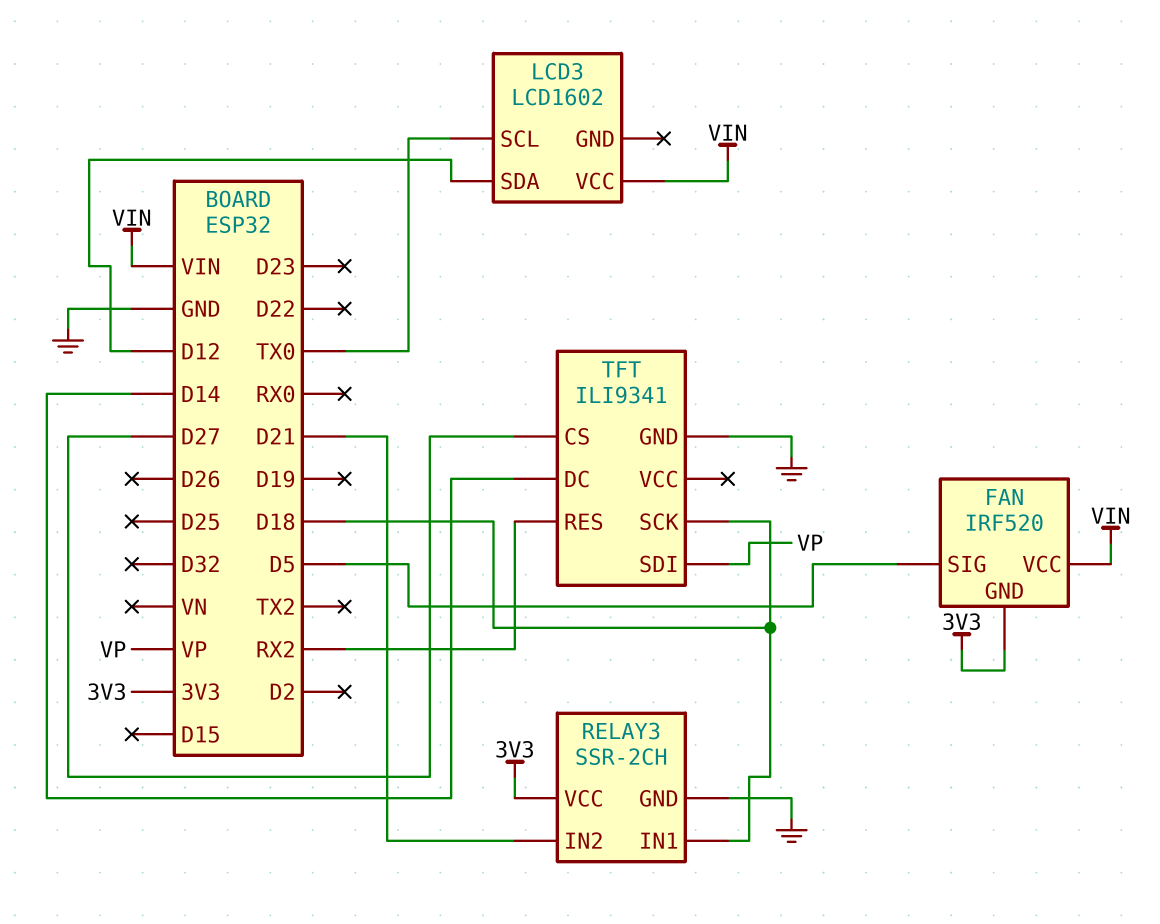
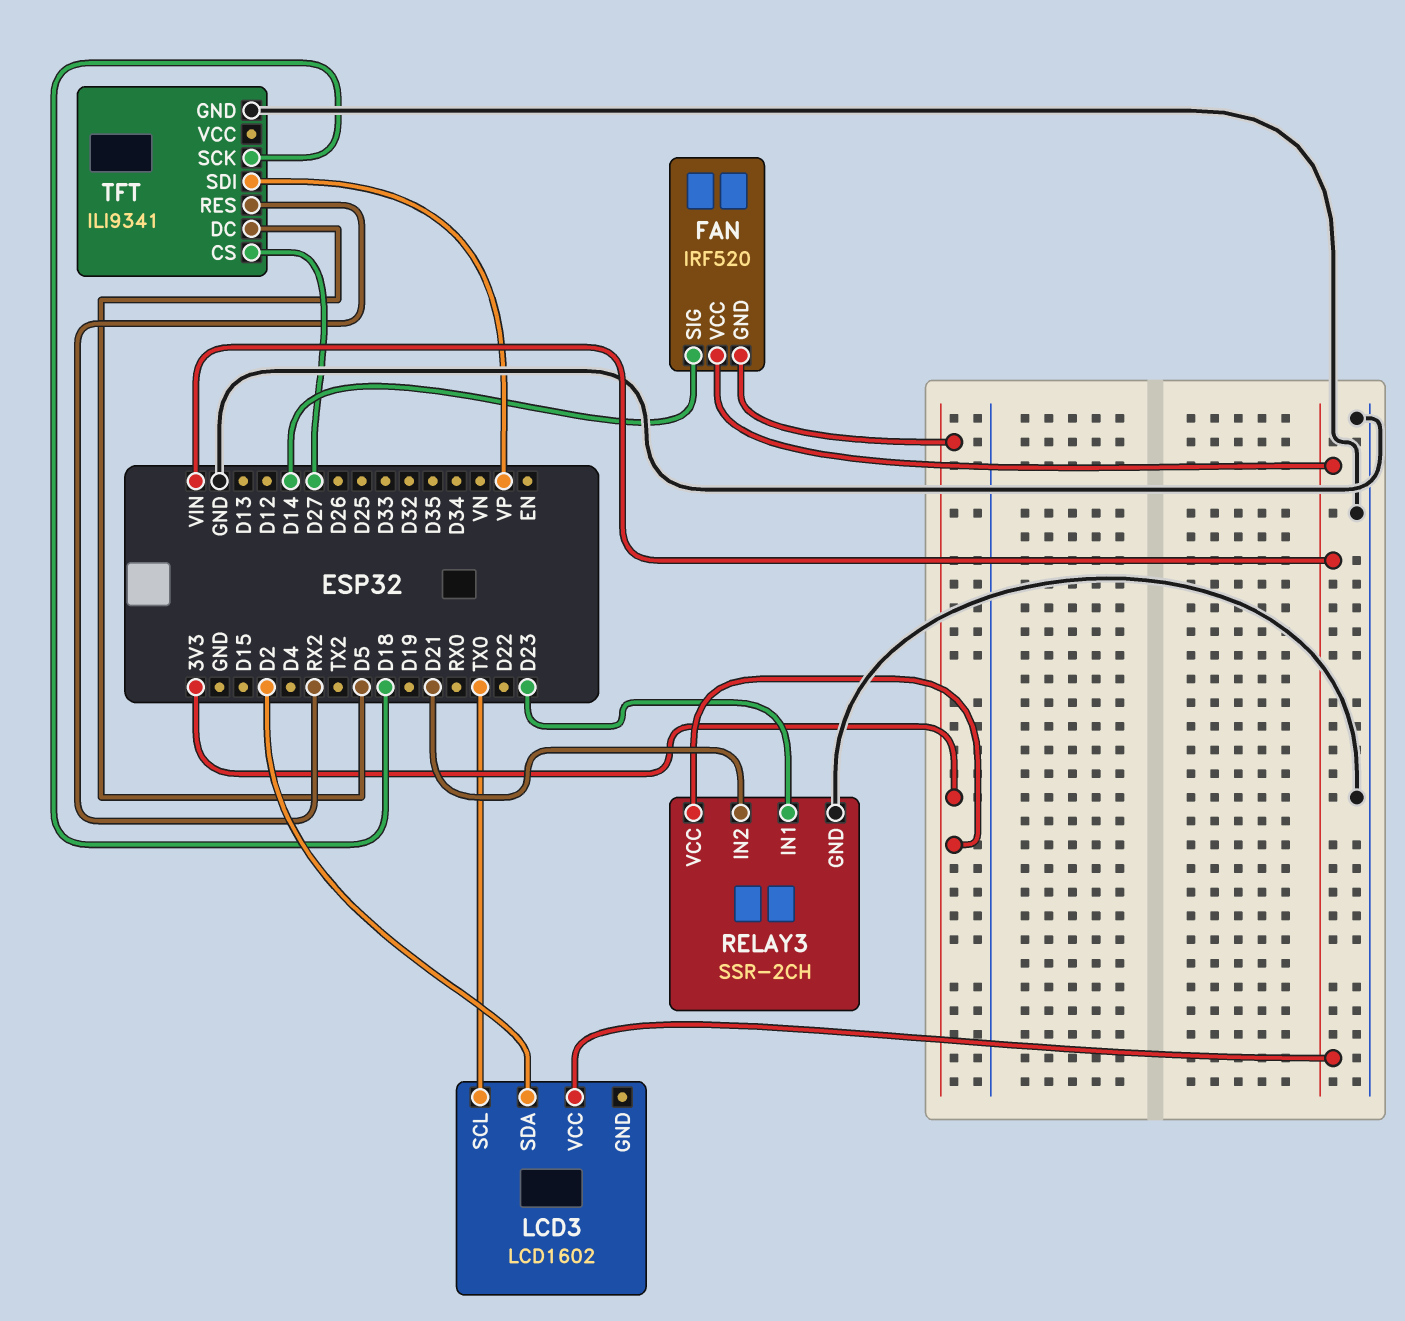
FAN pin SIG: D5 -> D14
LCD3 pin SDA: D12 -> D2
RELAY3 pin IN1: D18 -> D23
TFT pin DC: D14 -> D5

